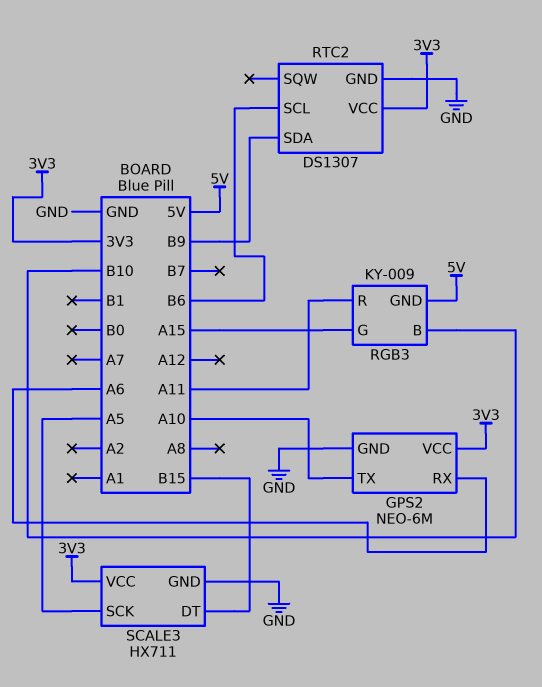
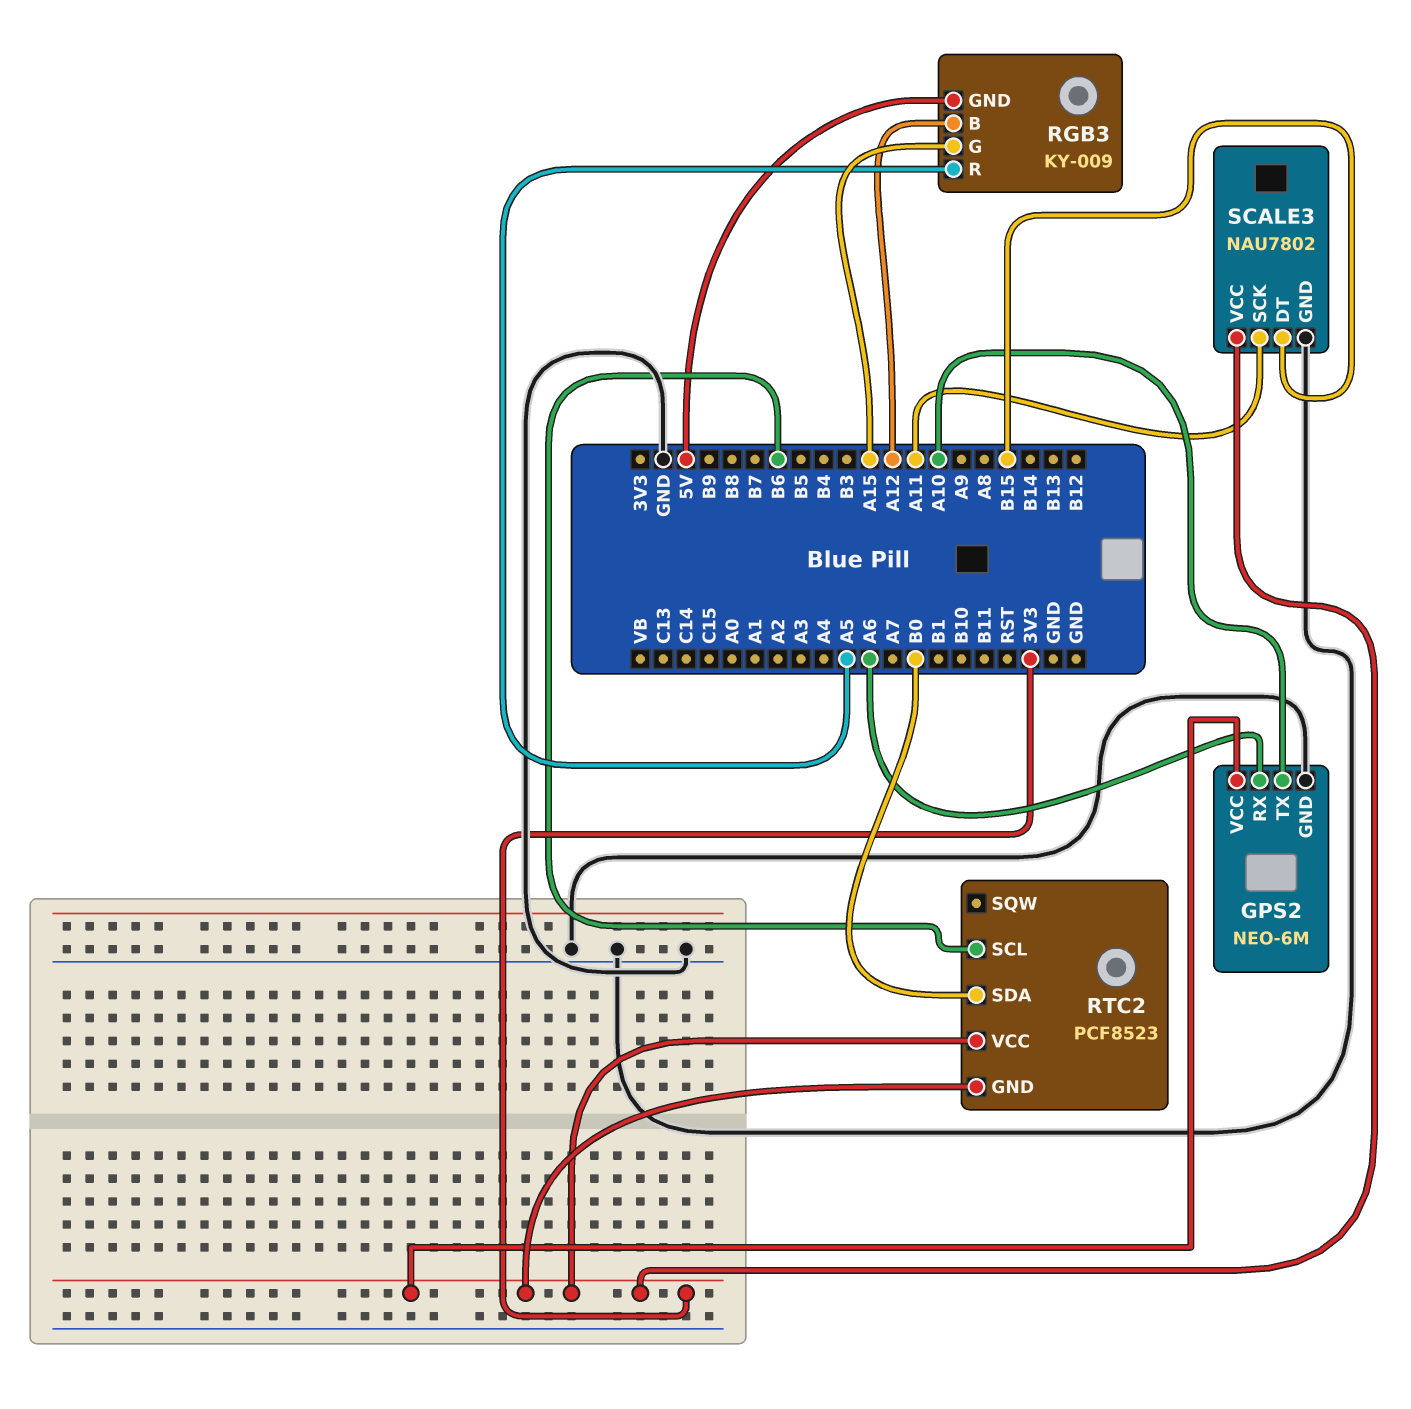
RGB3 pin B: B10 -> A12
RGB3 pin R: A11 -> A5
RTC2: DS1307 -> PCF8523
RTC2 pin GND: GND -> 3V3
RTC2 pin SDA: B9 -> B0
SCALE3: HX711 -> NAU7802
SCALE3 pin SCK: A5 -> A11

